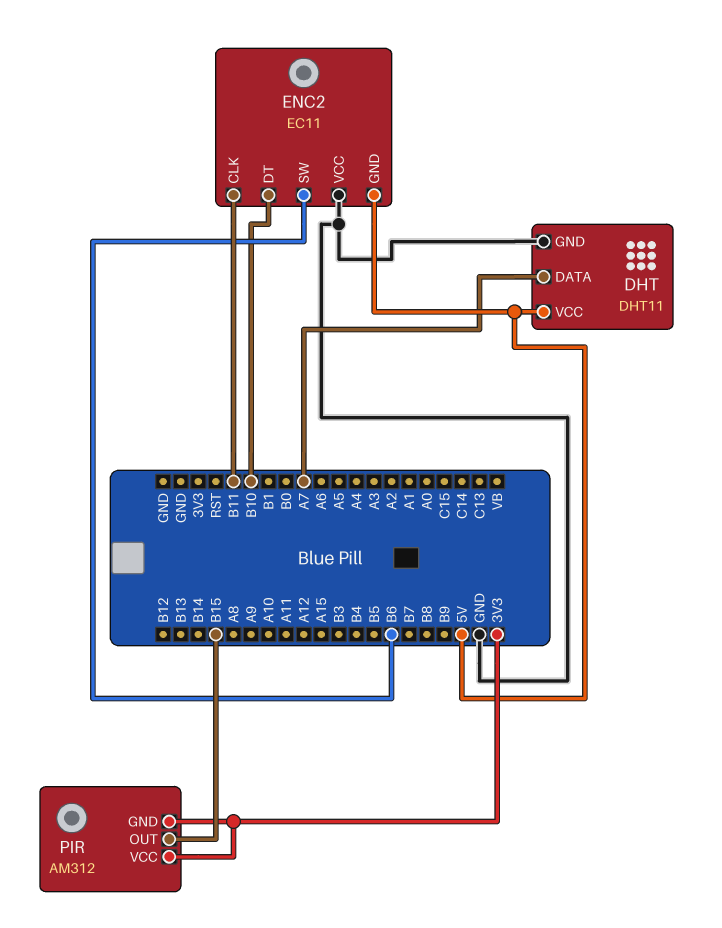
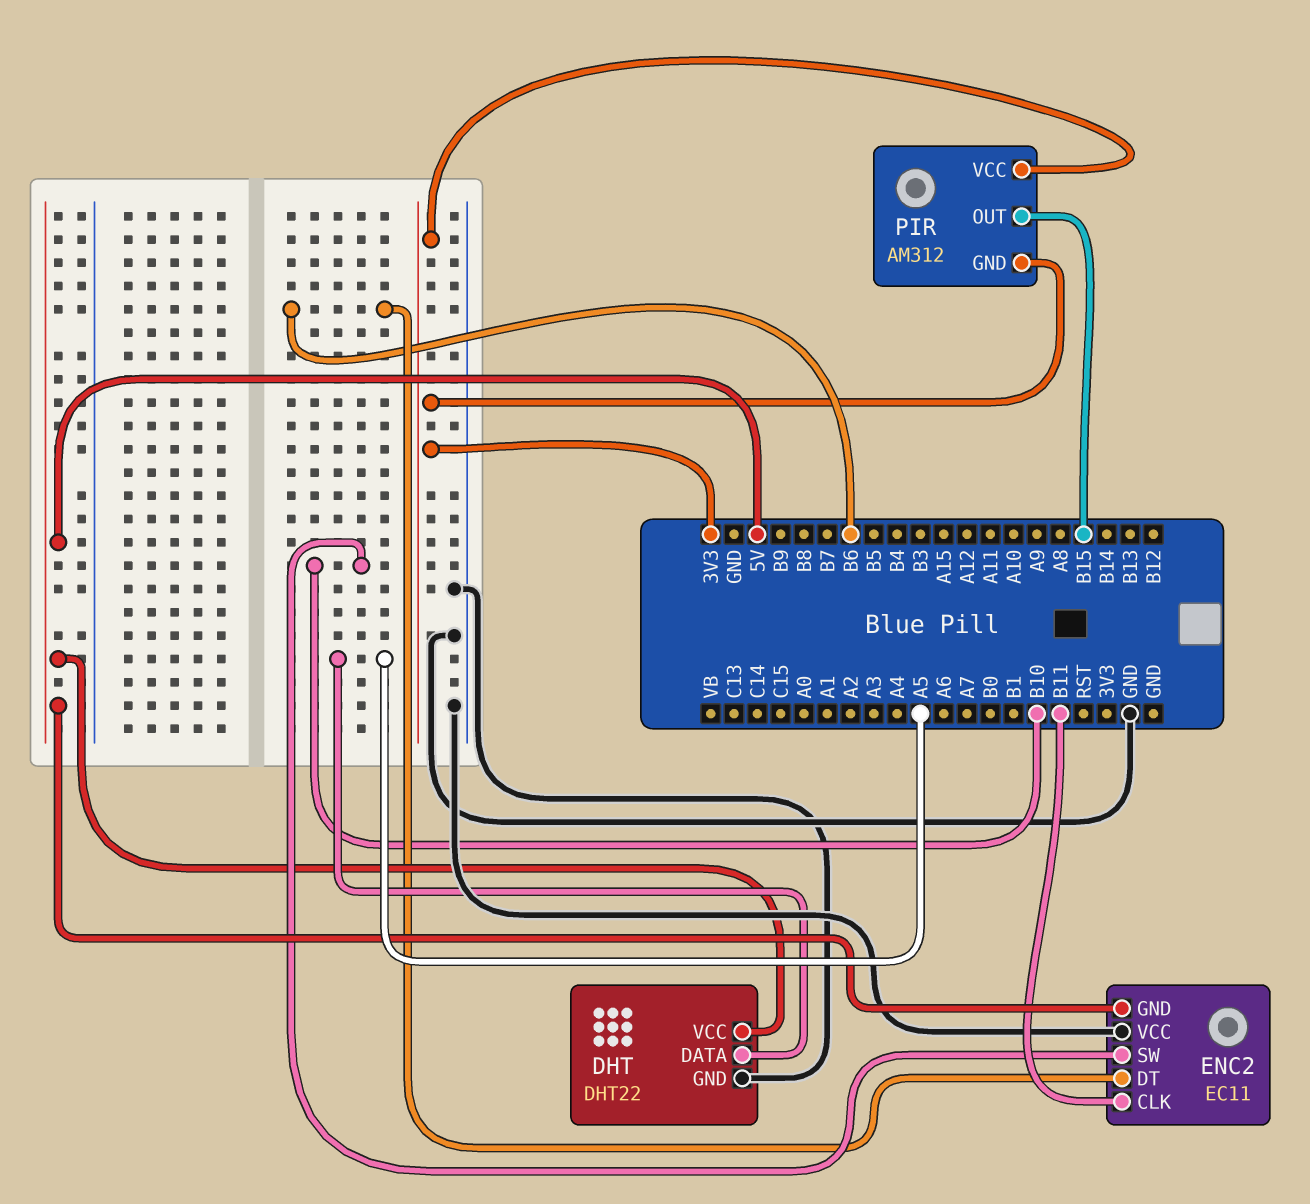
DHT: DHT11 -> DHT22
DHT pin DATA: A7 -> A5
ENC2 pin DT: B10 -> B6
ENC2 pin SW: B6 -> B10

